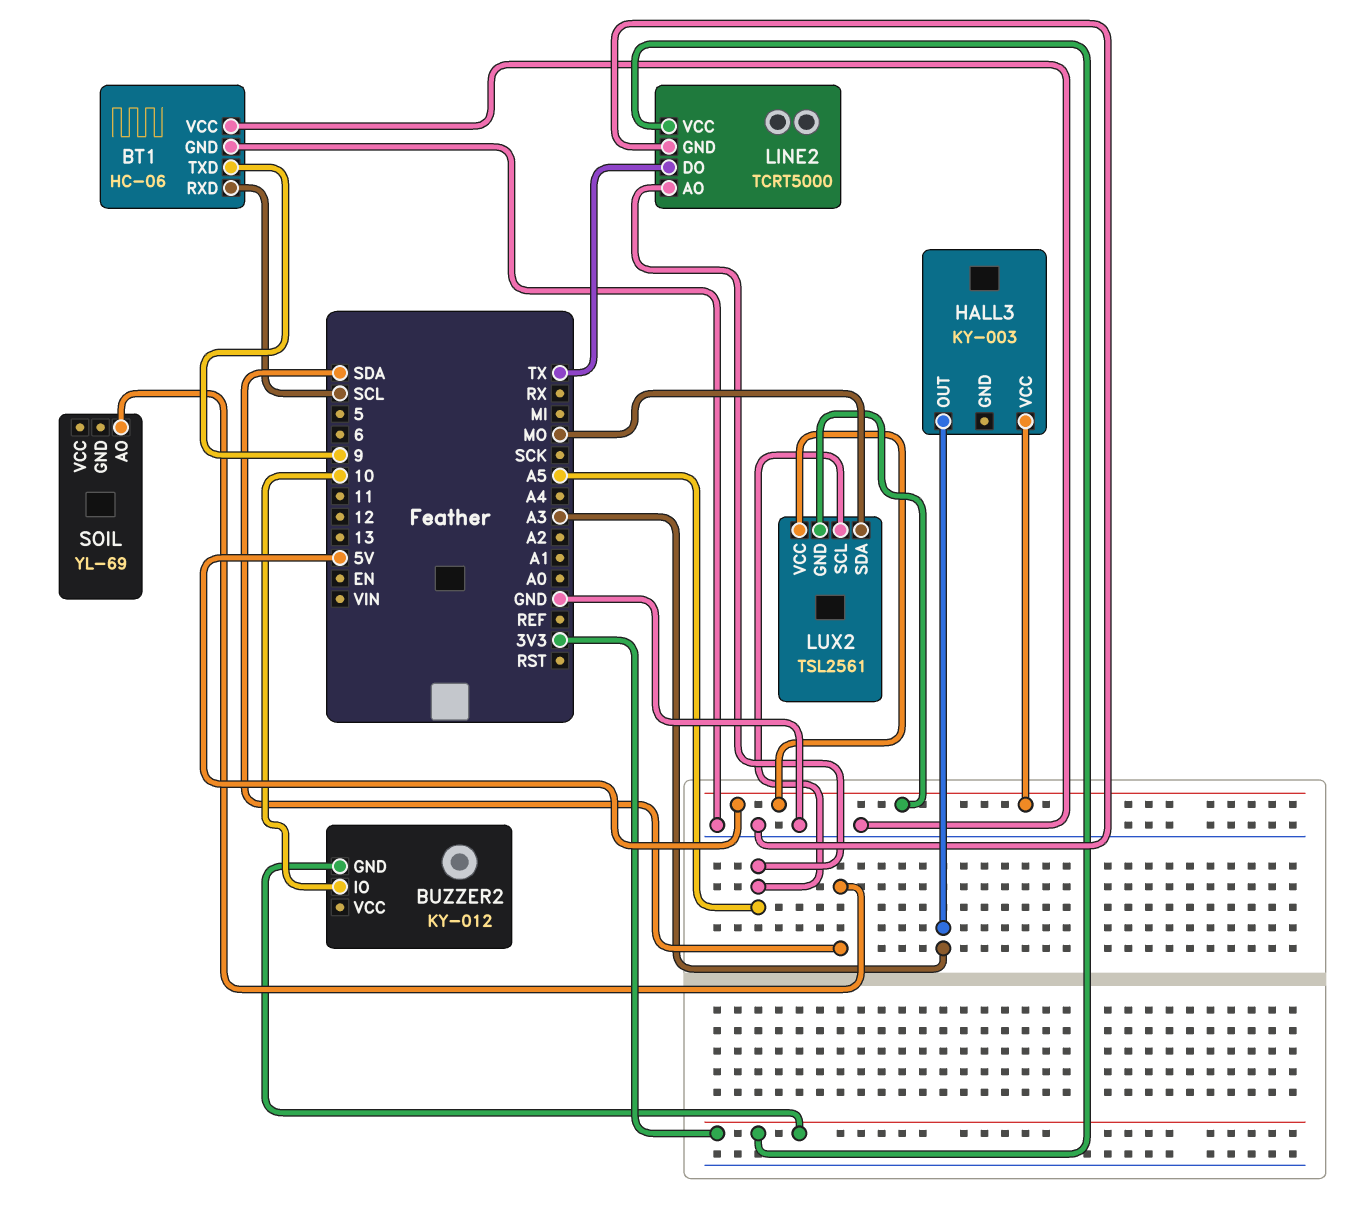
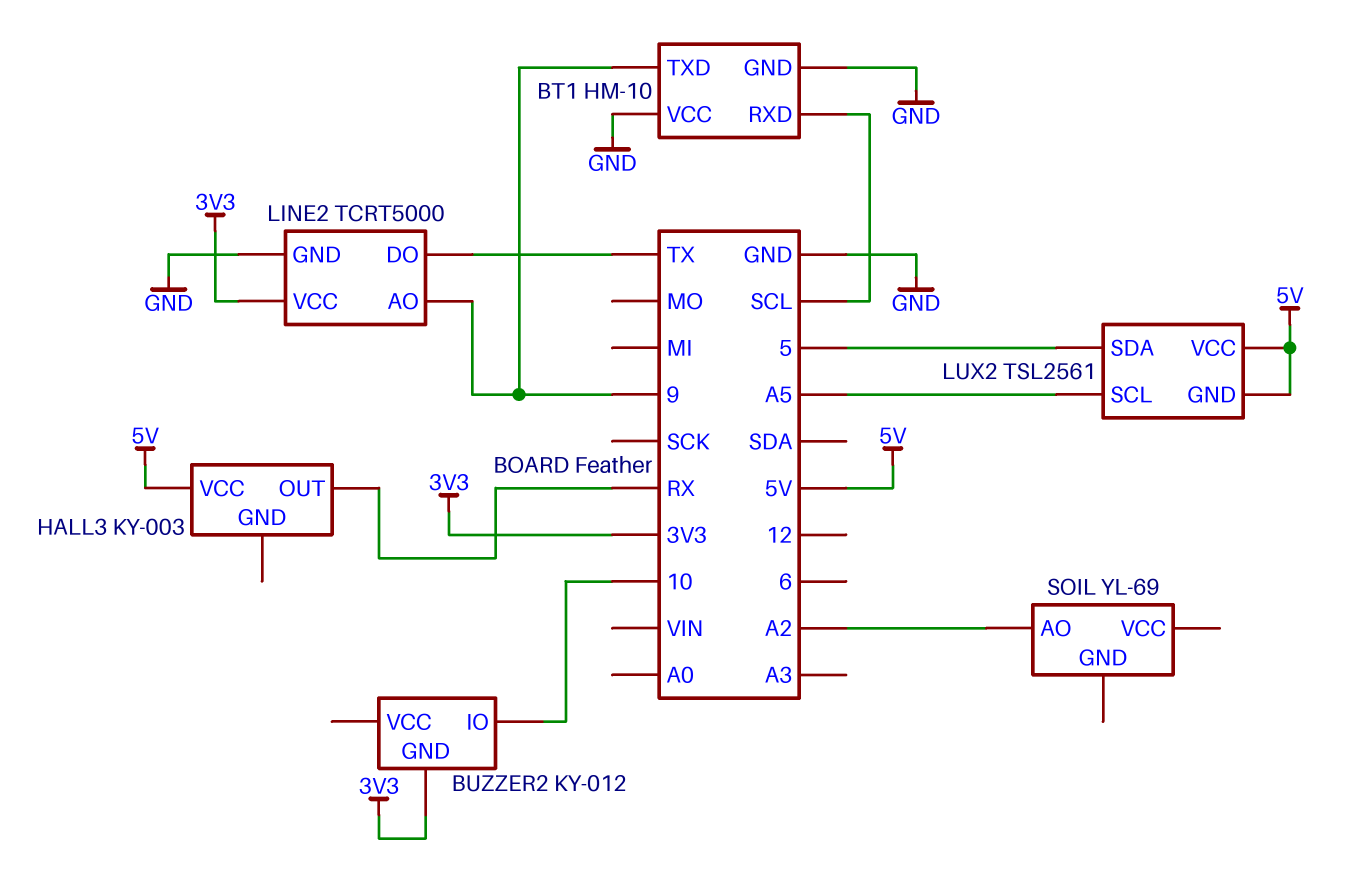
BT1: HC-06 -> HM-10
HALL3 pin OUT: A3 -> RX
LINE2 pin AO: A5 -> 9
LUX2 pin SDA: MO -> 5
SOIL pin AO: SDA -> A2

